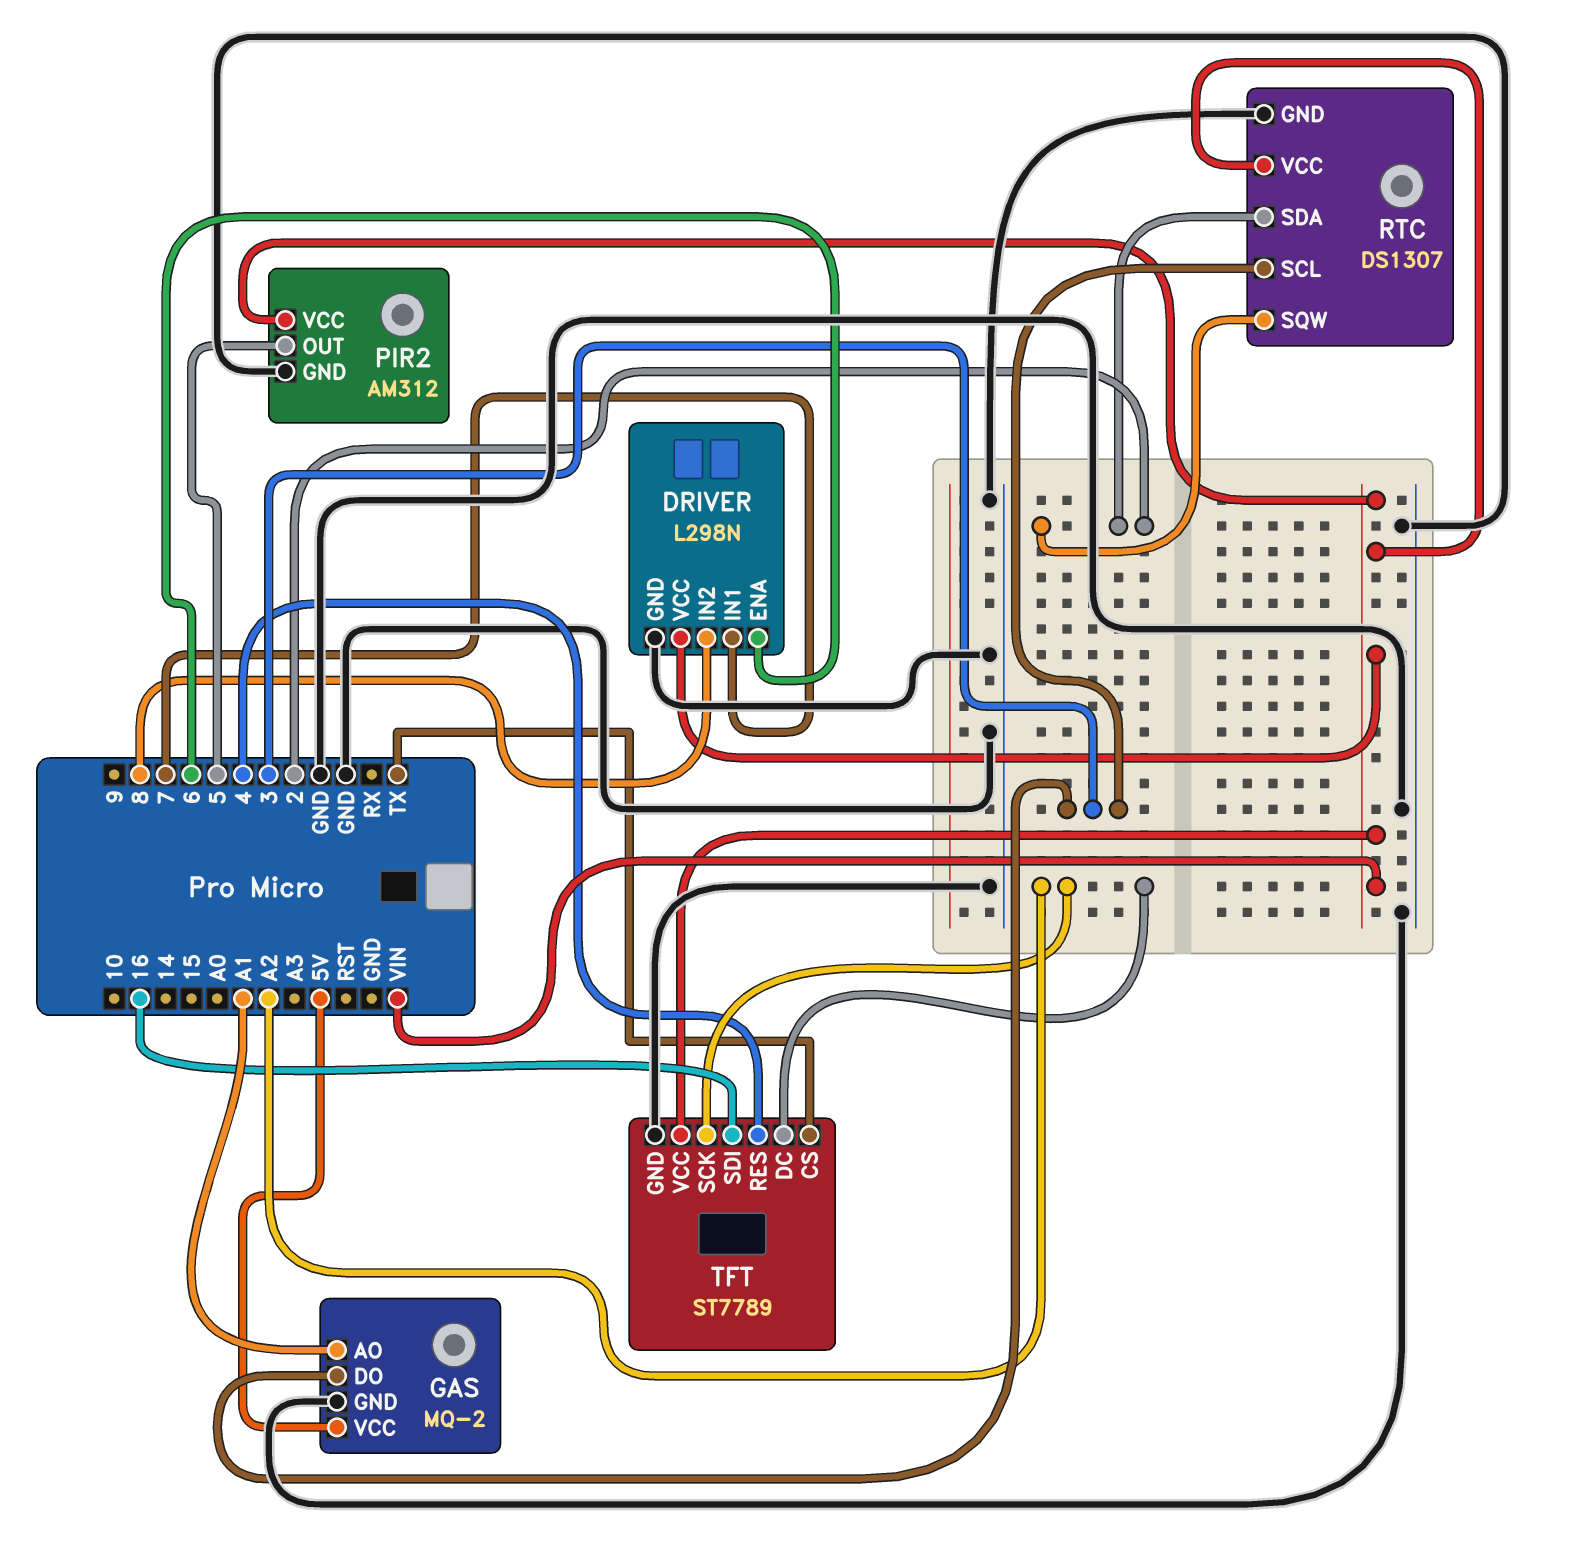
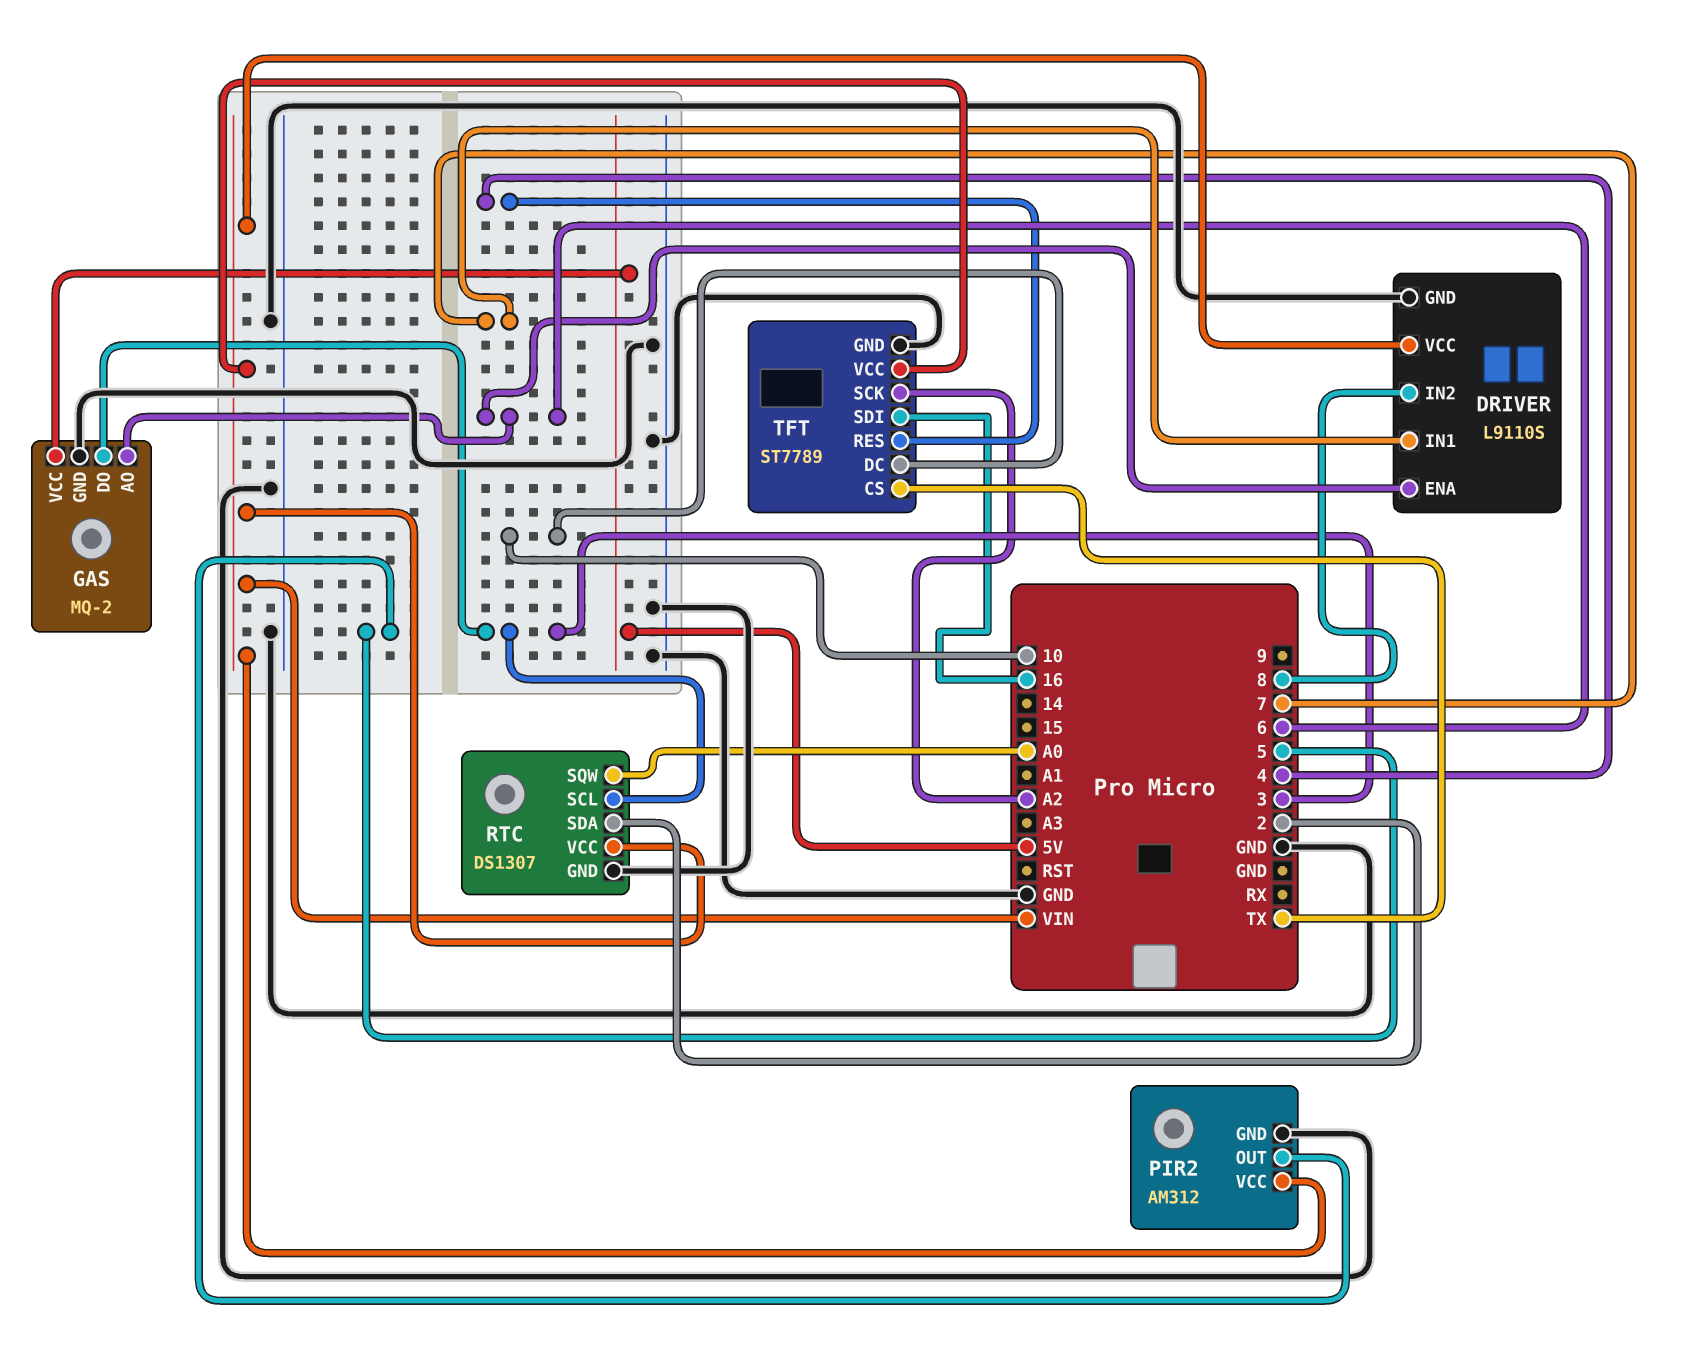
DRIVER: L298N -> L9110S
GAS pin AO: A1 -> 6
RTC pin SQW: 2 -> A0
TFT pin DC: A2 -> 10

